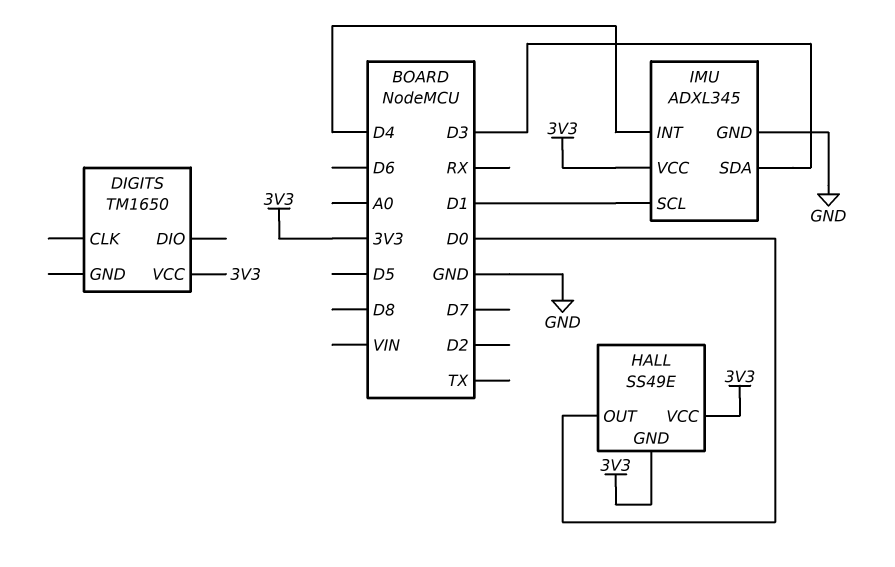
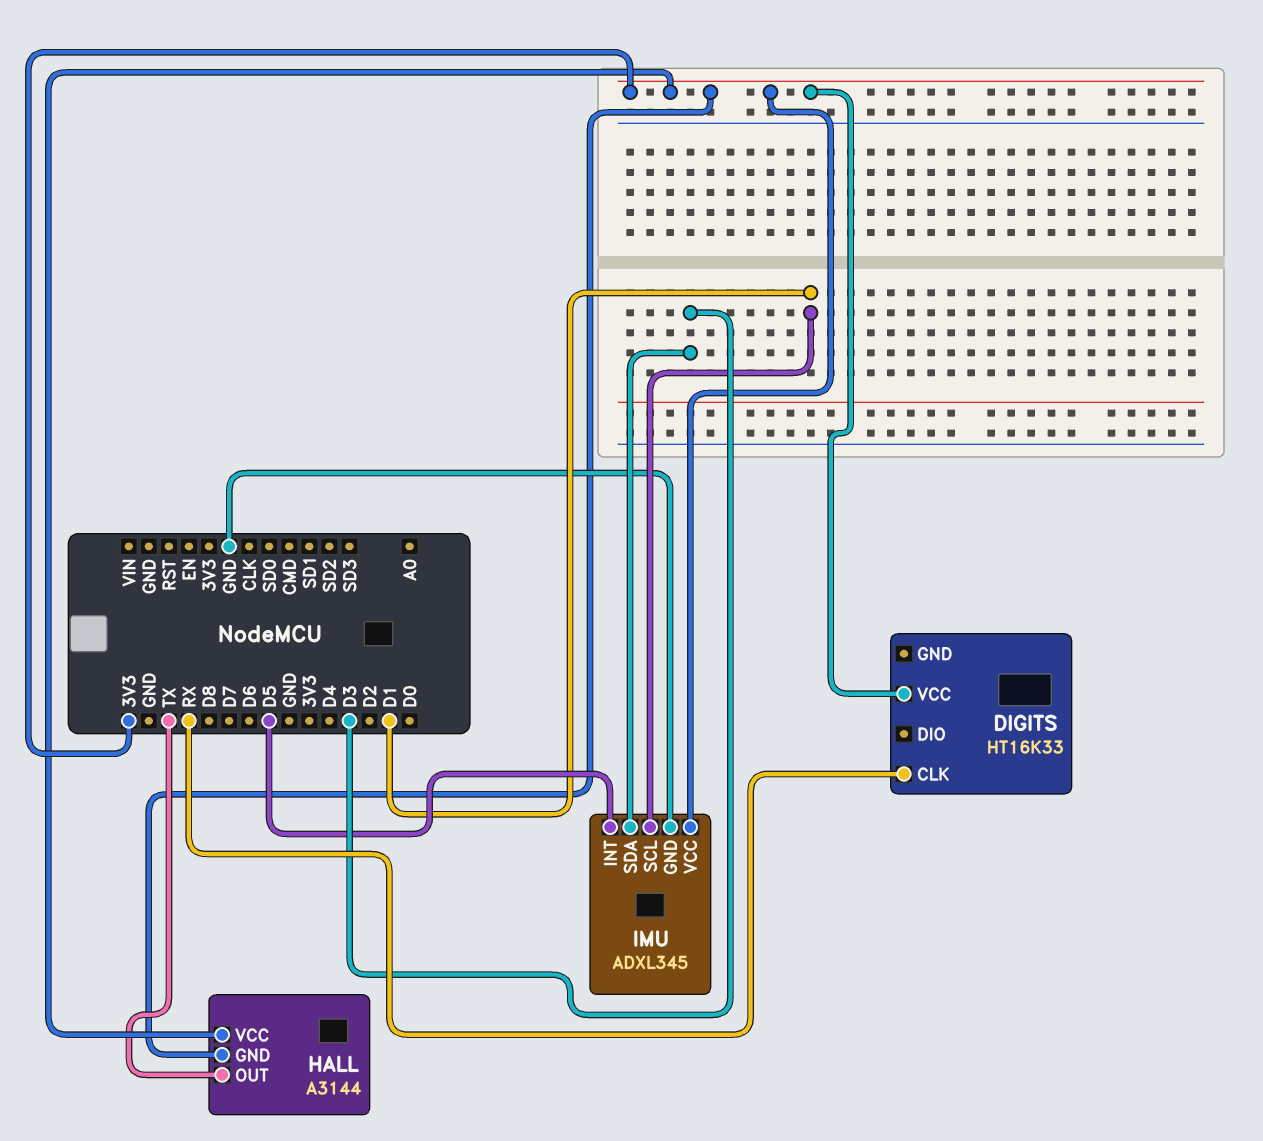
DIGITS: TM1650 -> HT16K33
DIGITS pin CLK: none -> RX
HALL: SS49E -> A3144
HALL pin OUT: D0 -> TX
IMU pin INT: D4 -> D5

